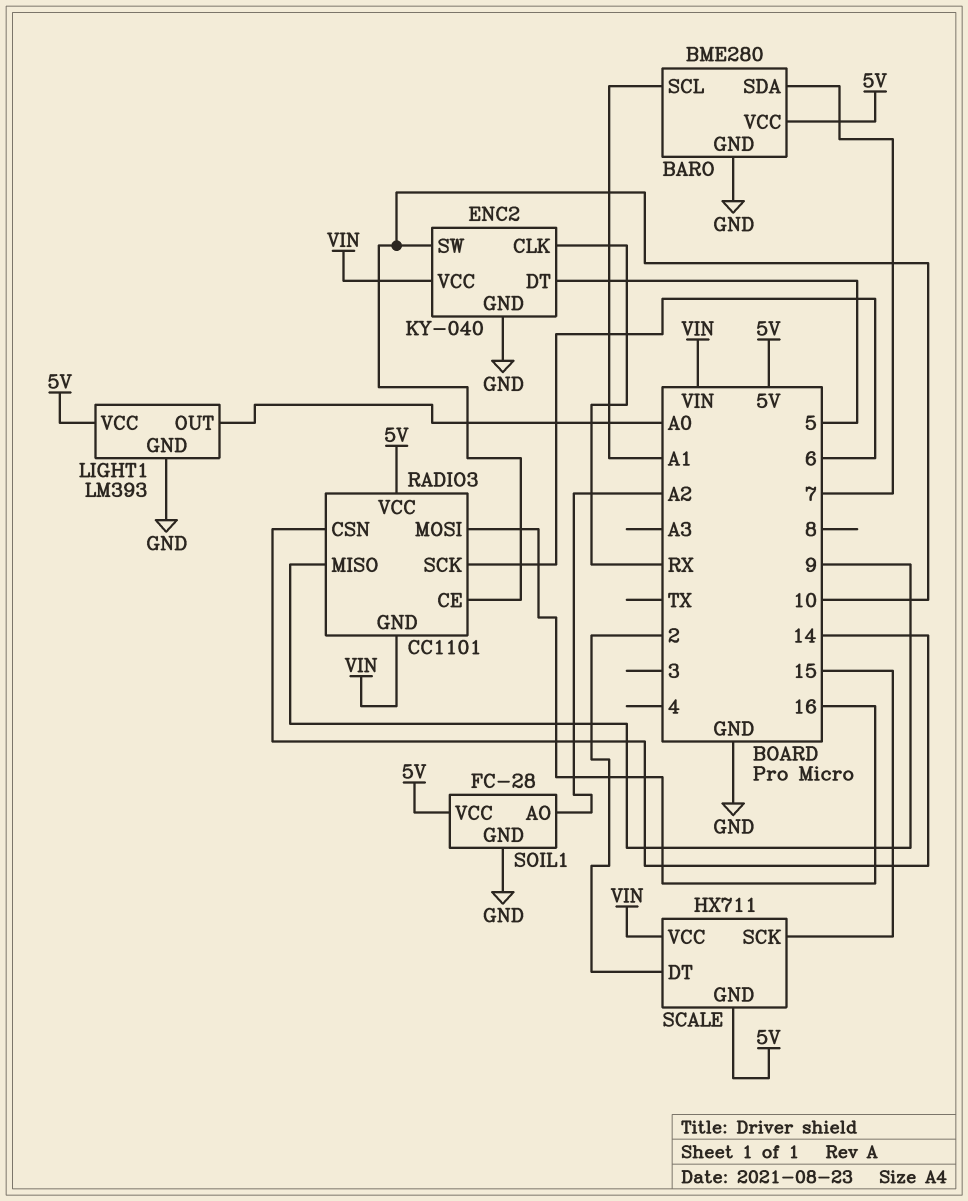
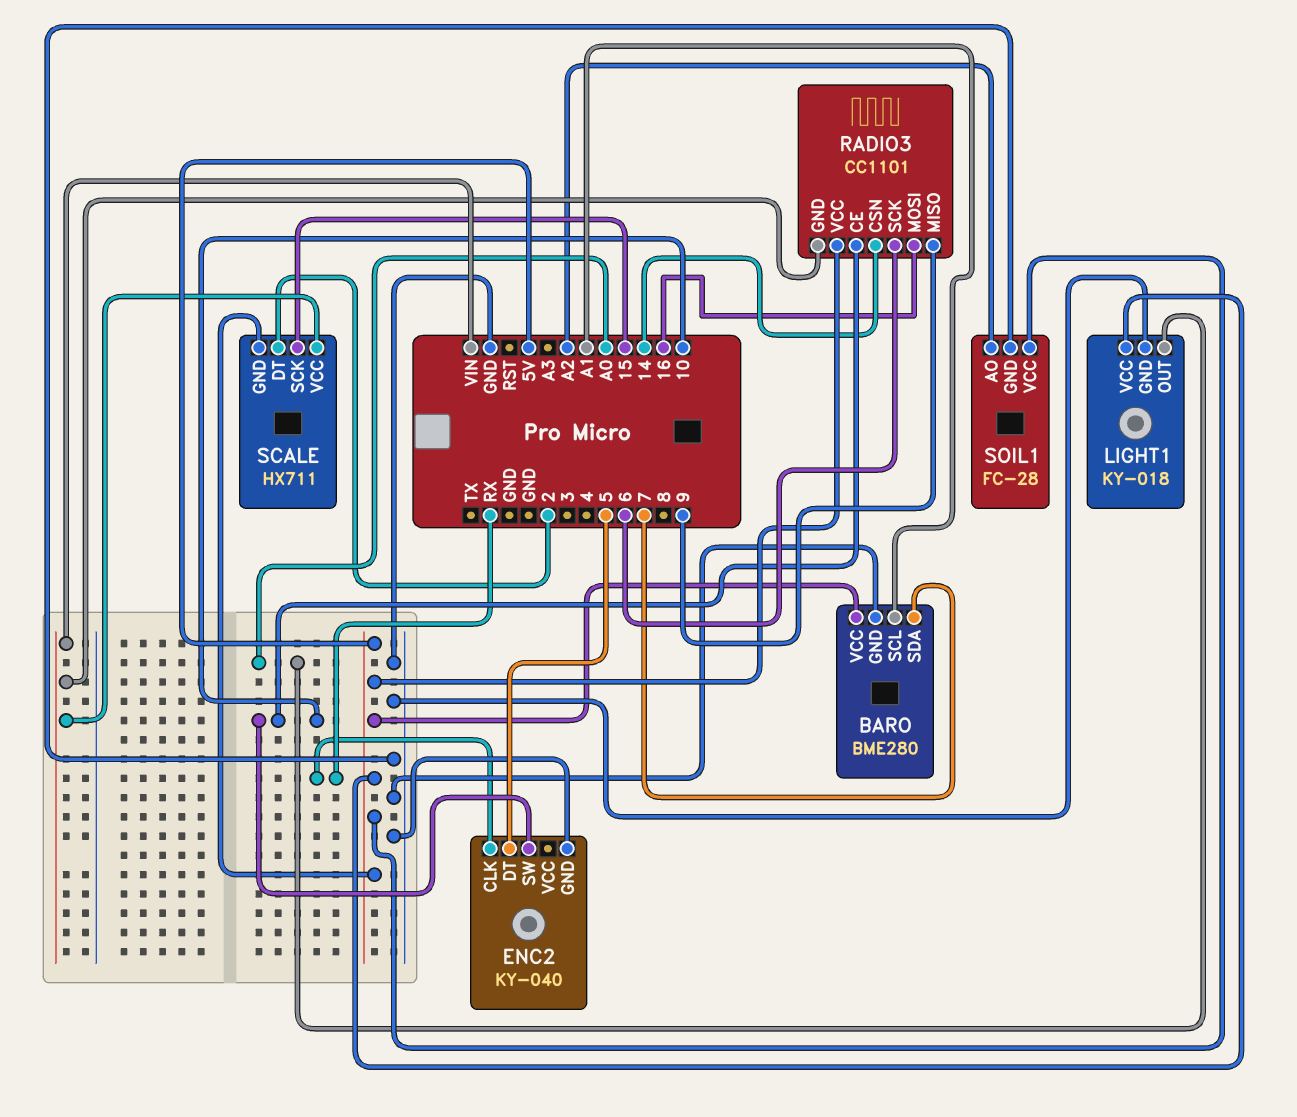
ENC2 pin VCC: VIN -> none
LIGHT1: LM393 -> KY-018

